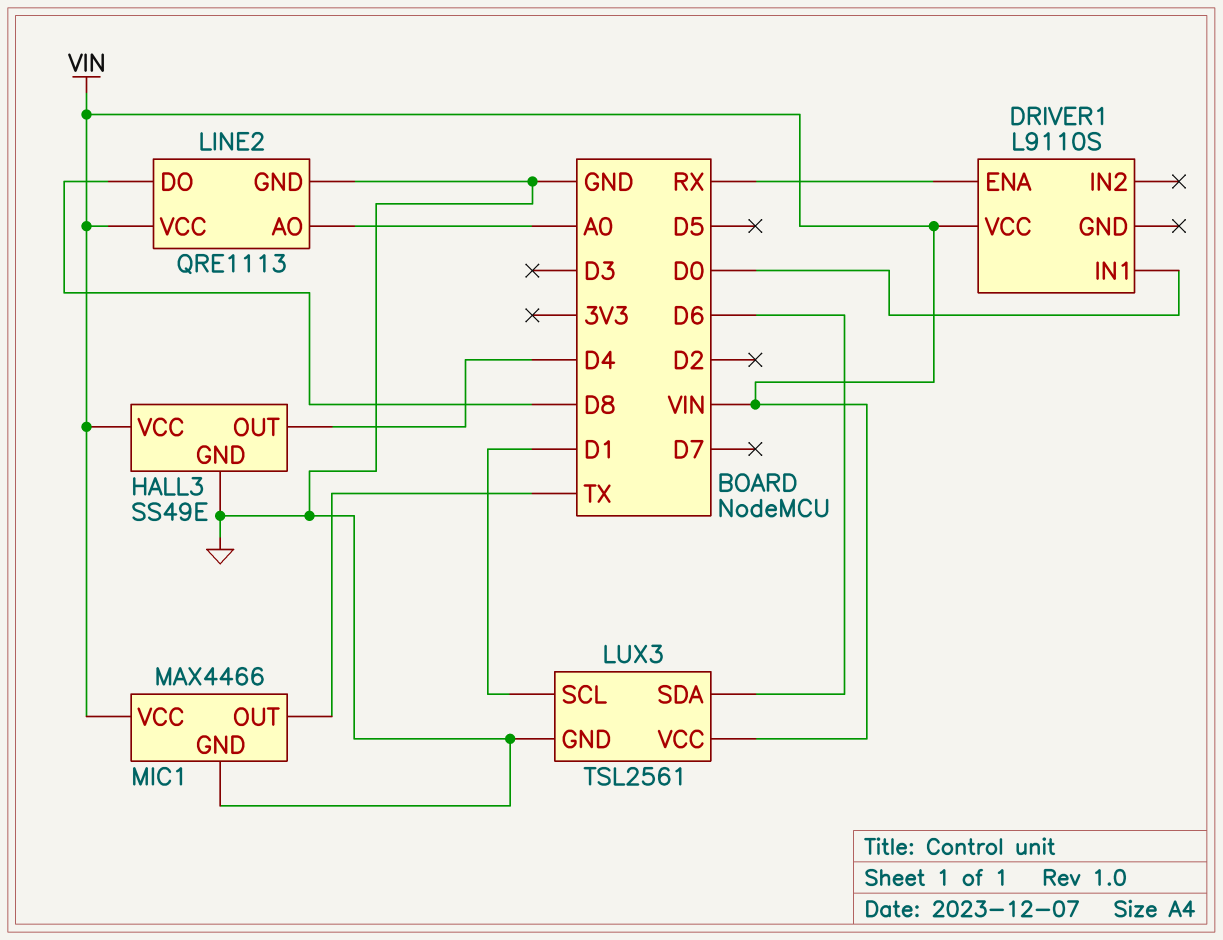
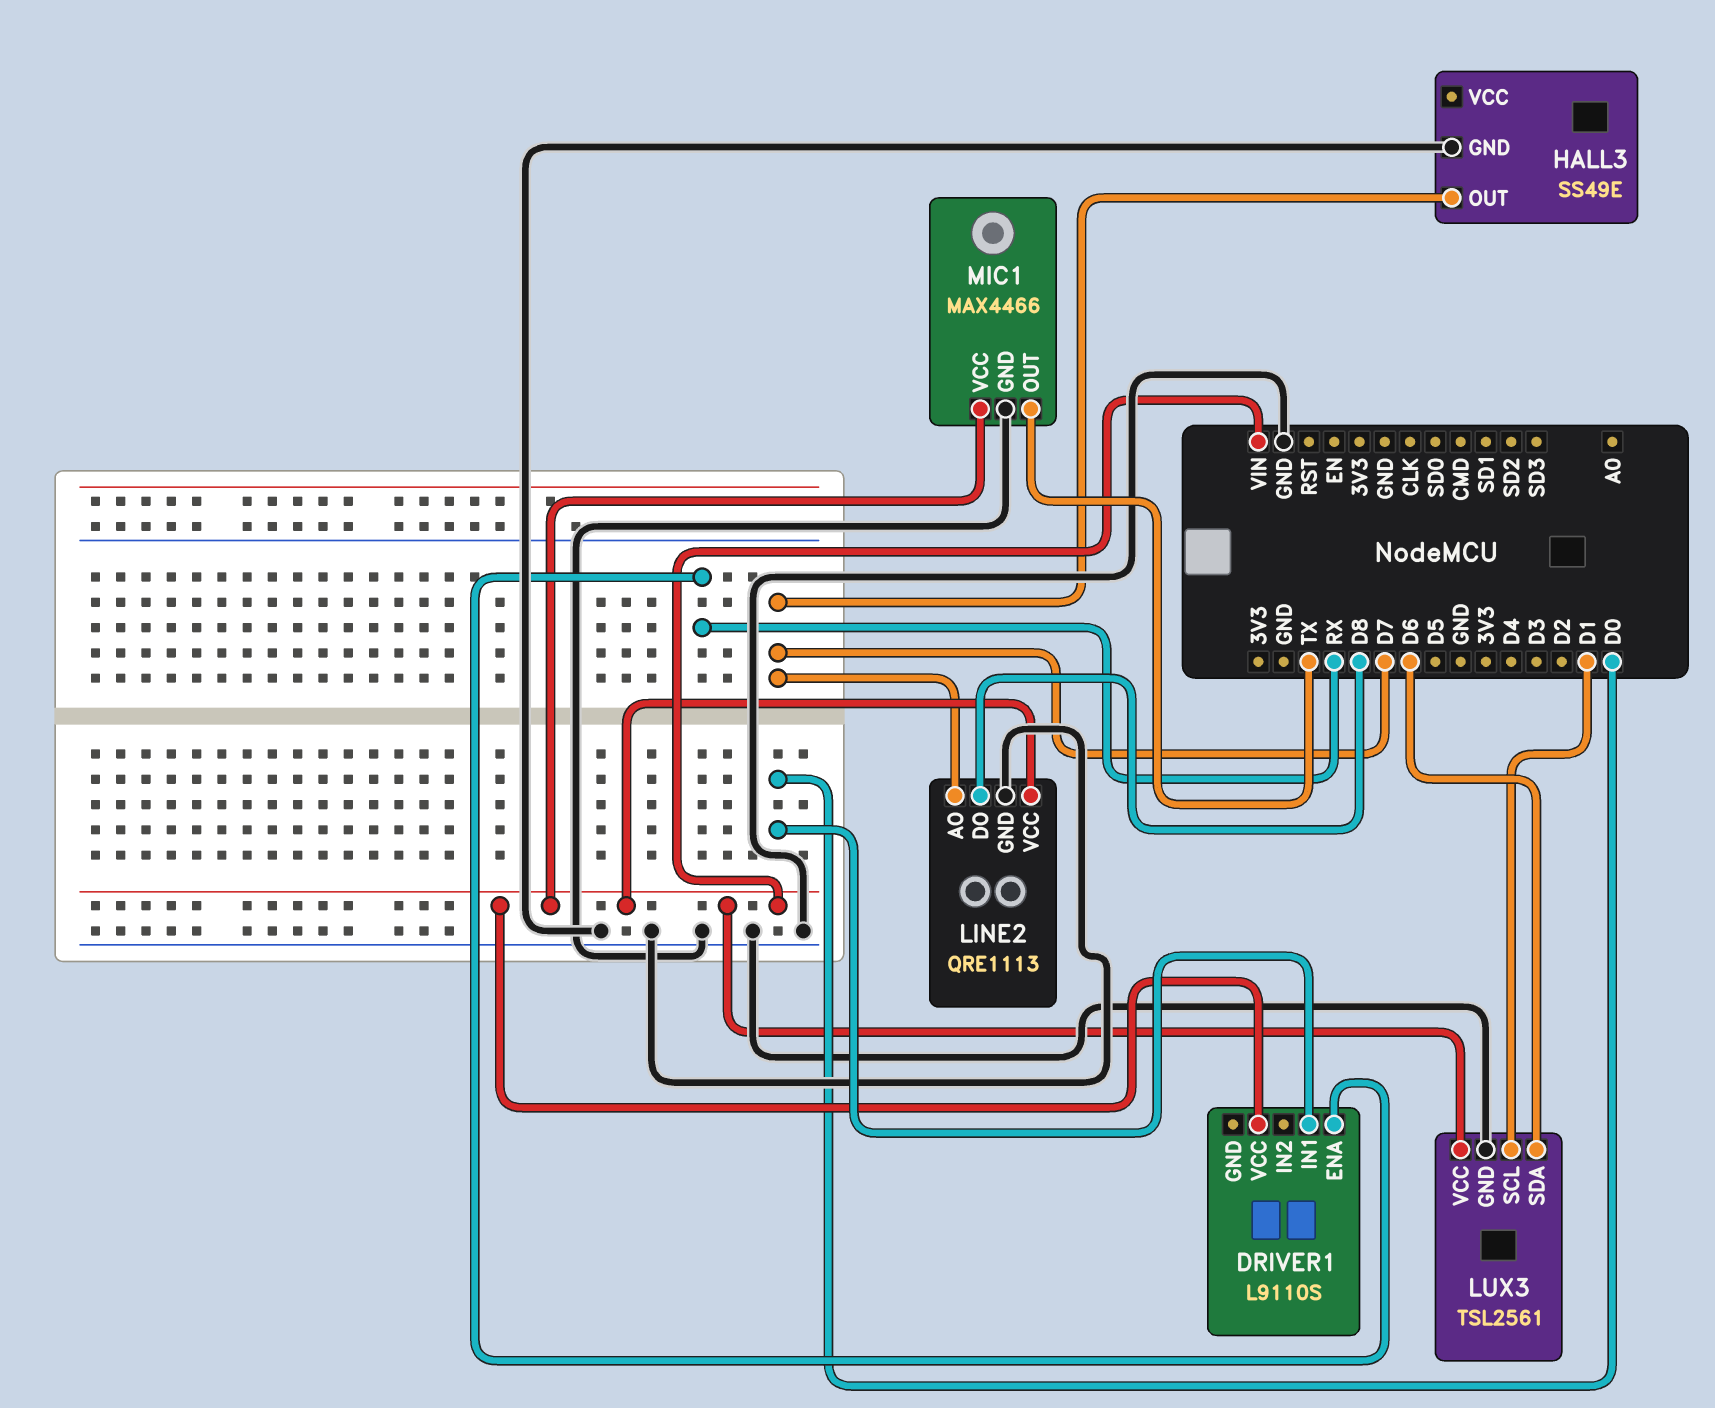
HALL3 pin OUT: D4 -> D7
HALL3 pin VCC: VIN -> none
LINE2 pin AO: A0 -> D7

